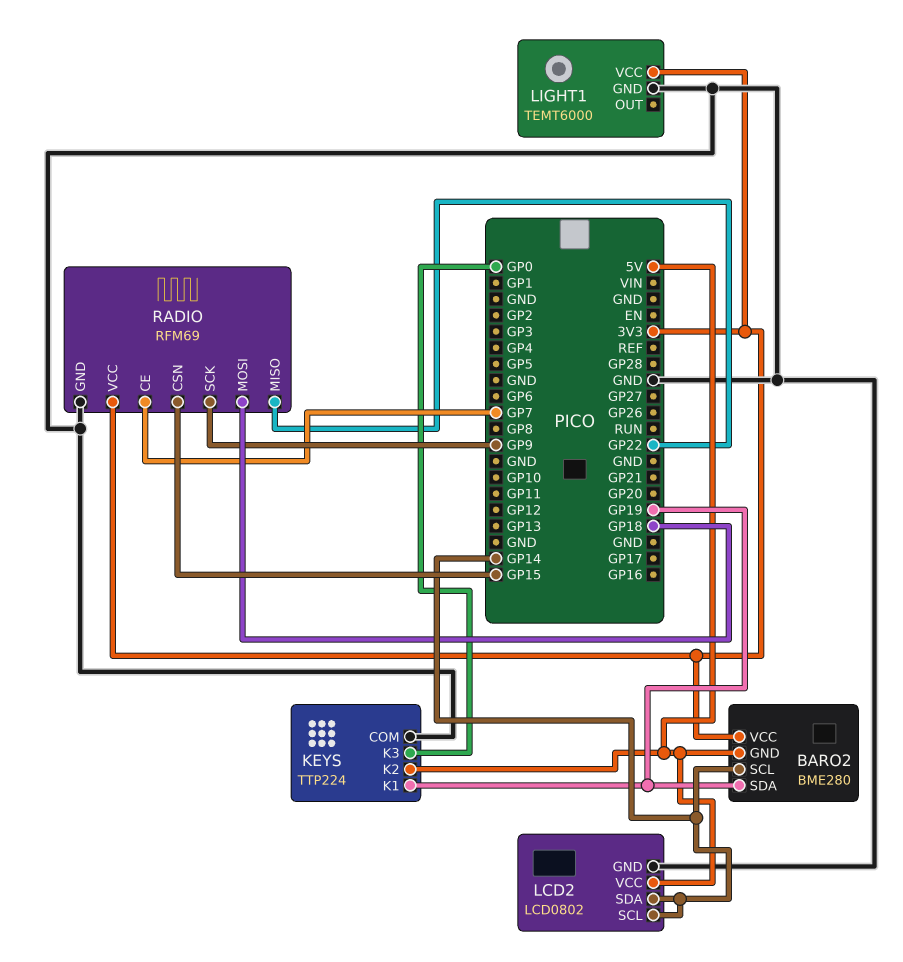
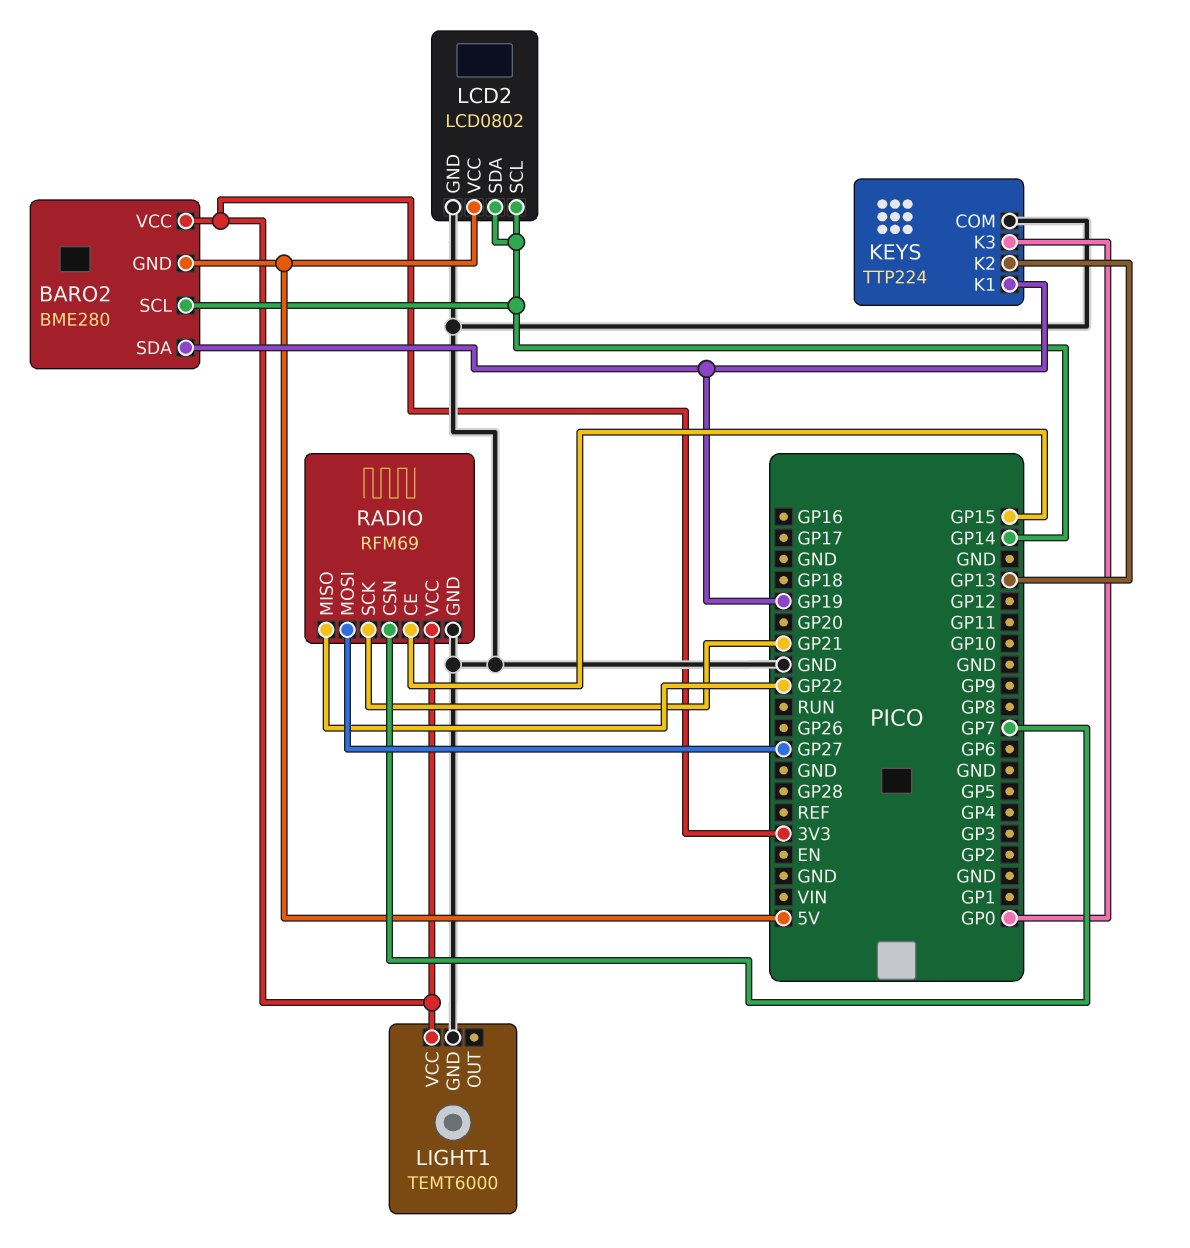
KEYS pin K2: 5V -> GP13
RADIO pin CE: GP7 -> GP15
RADIO pin CSN: GP15 -> GP7
RADIO pin MOSI: GP18 -> GP27
RADIO pin SCK: GP9 -> GP21

